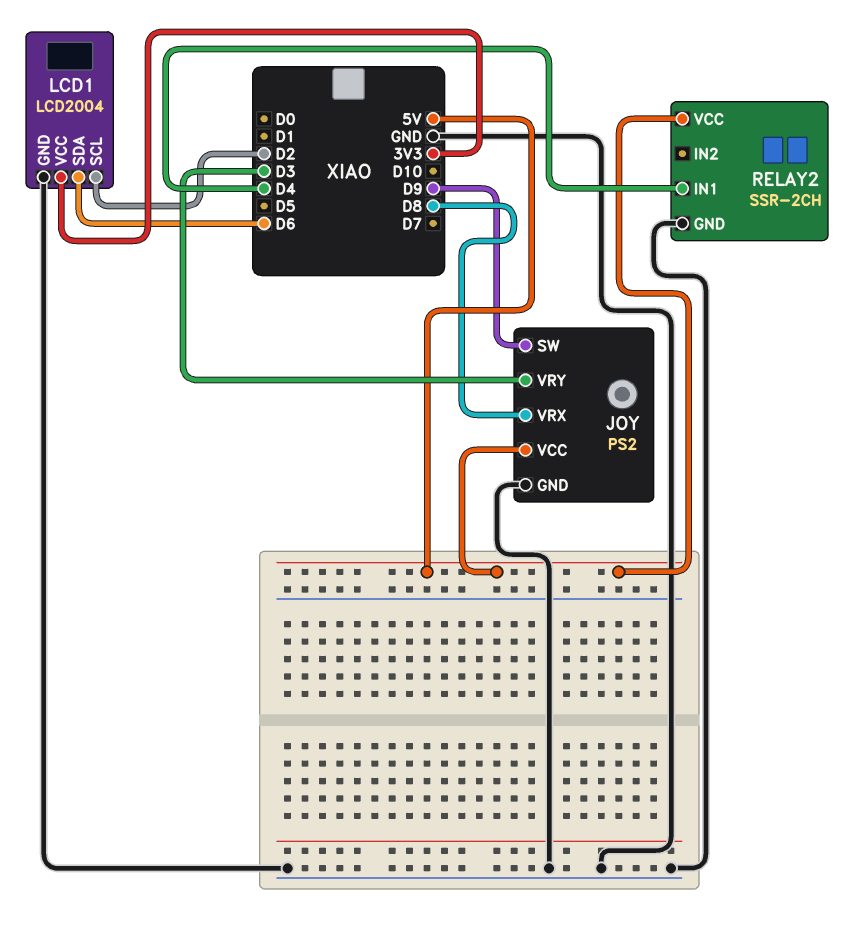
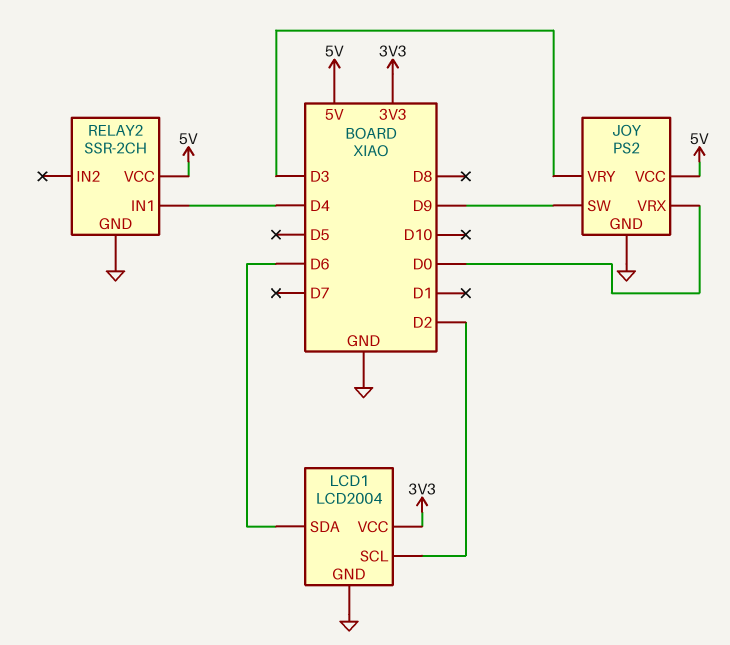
JOY pin VRX: D8 -> D0

